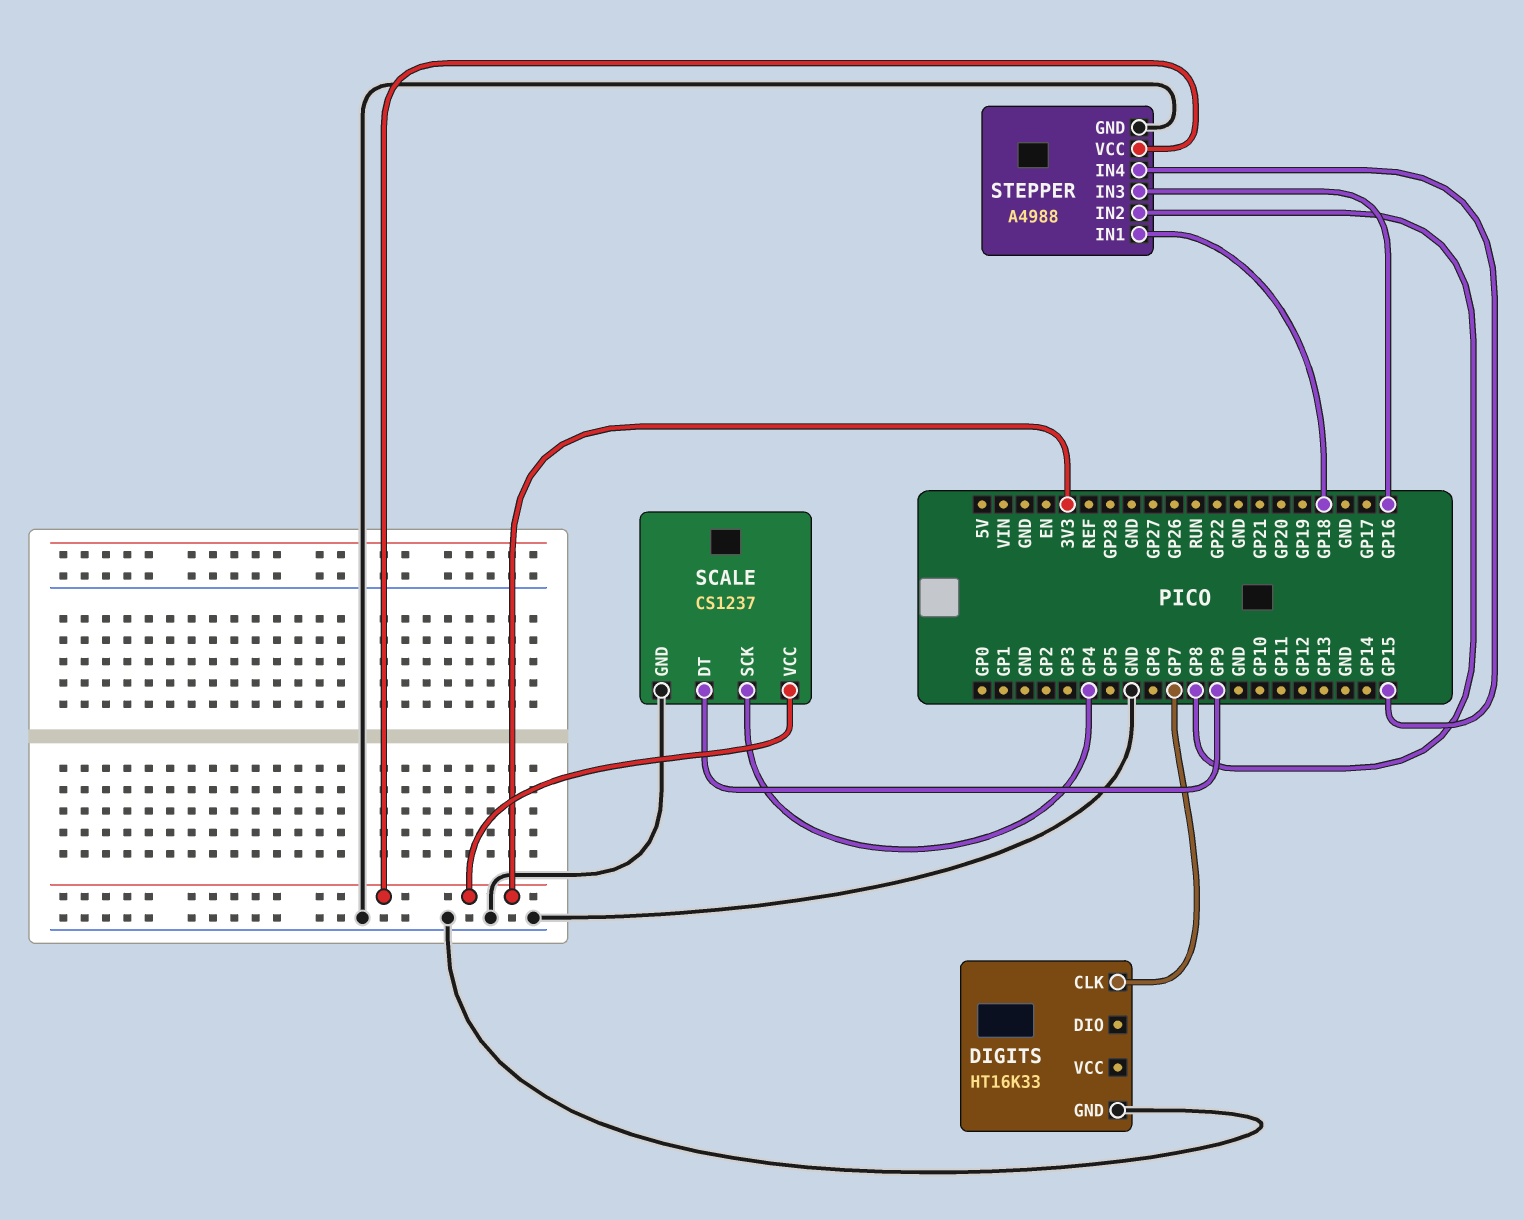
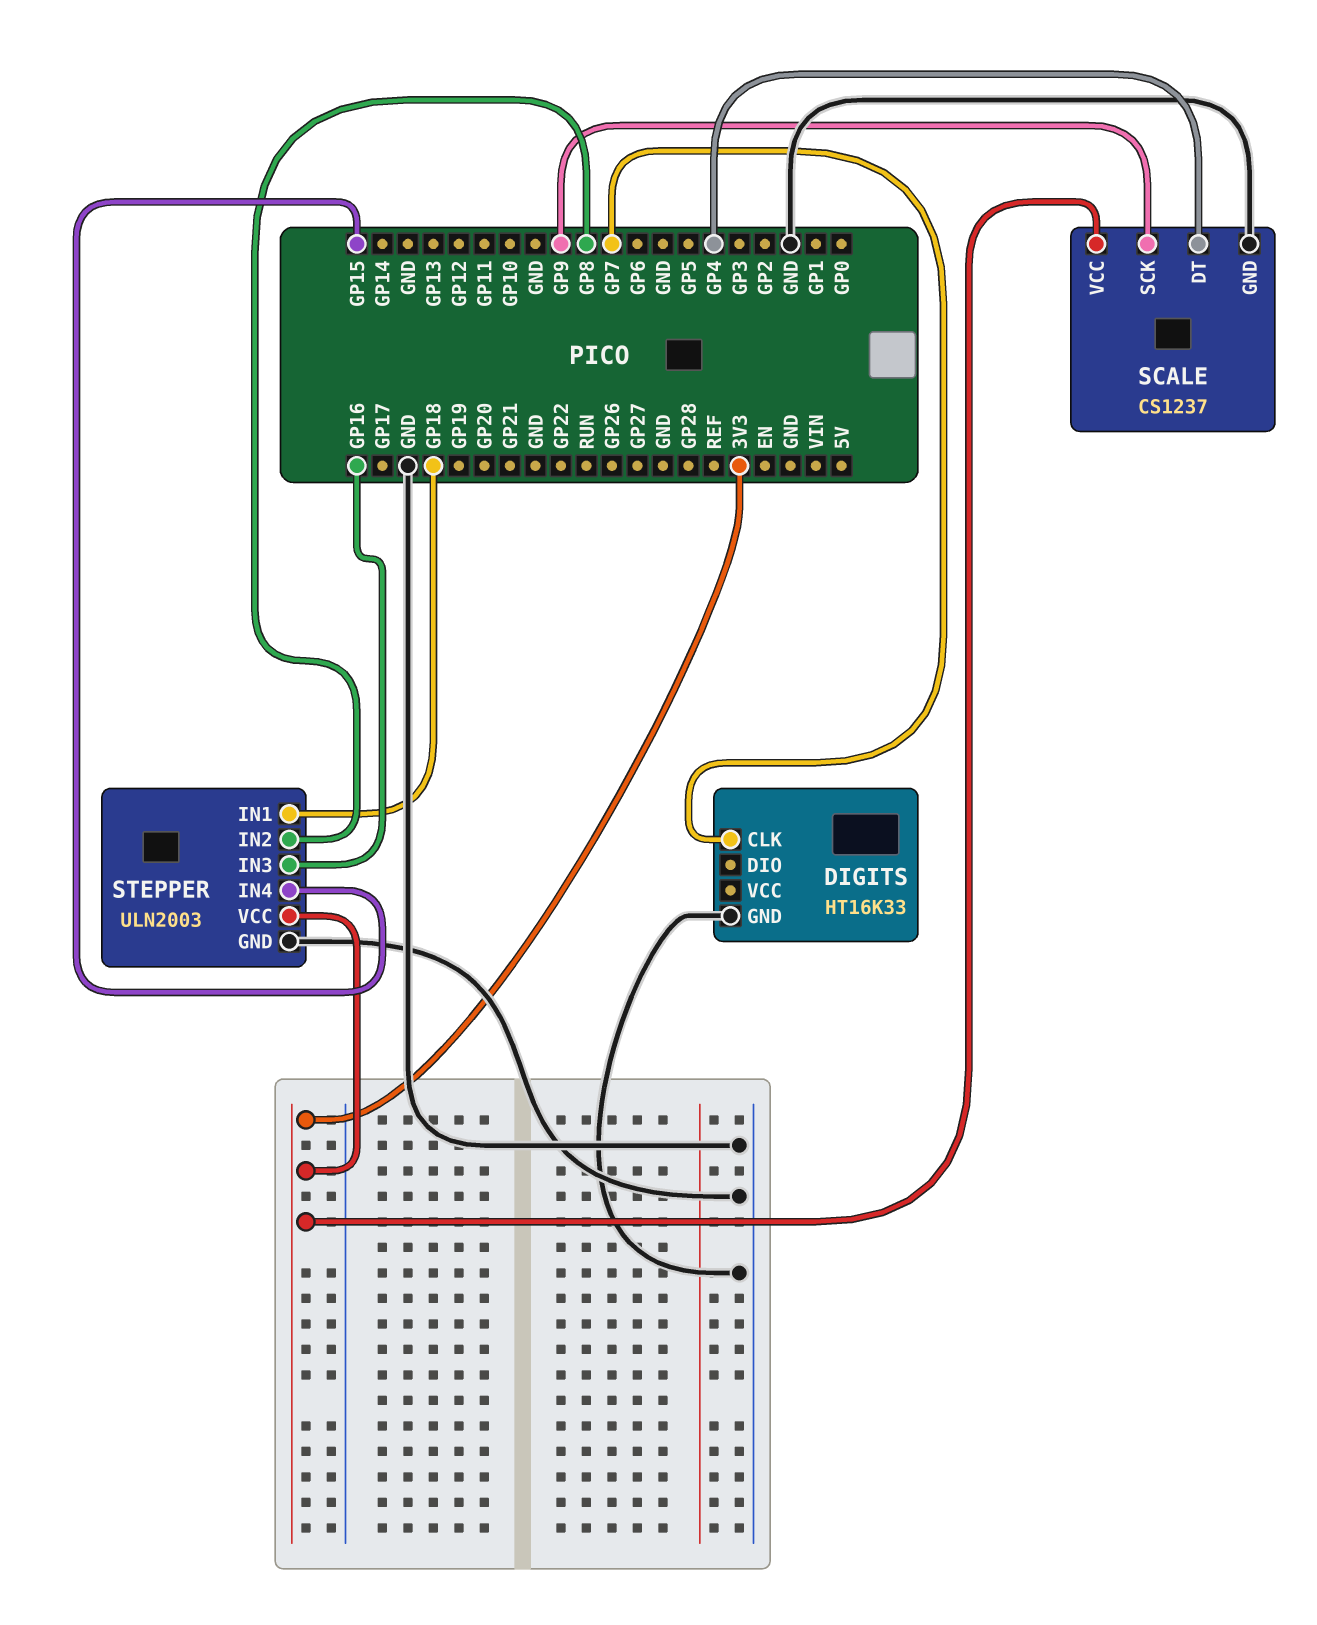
SCALE pin DT: GP9 -> GP4
SCALE pin SCK: GP4 -> GP9
STEPPER: A4988 -> ULN2003

